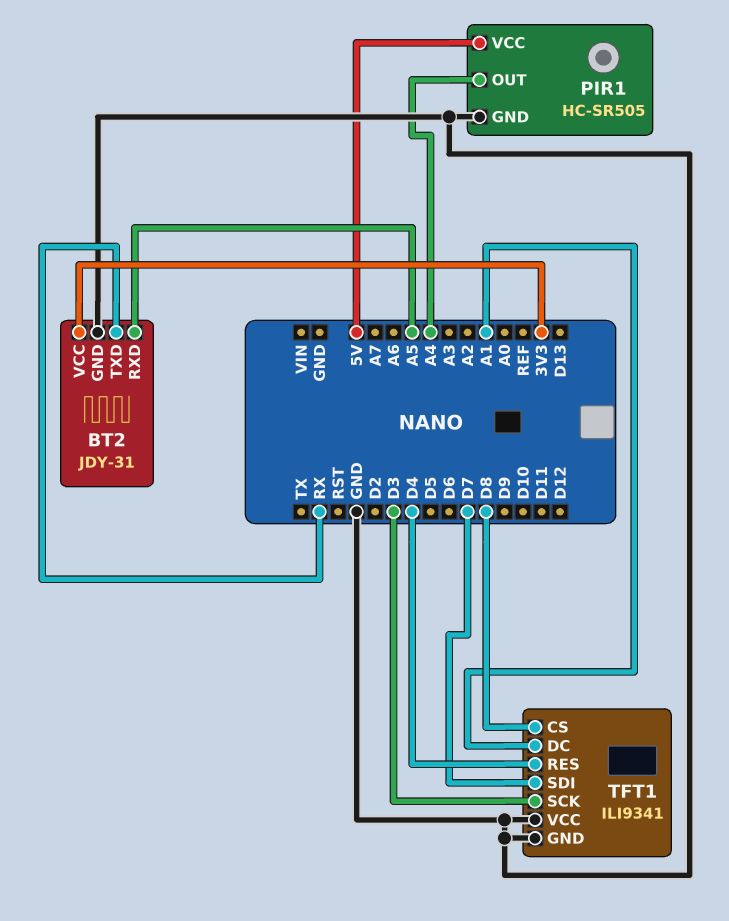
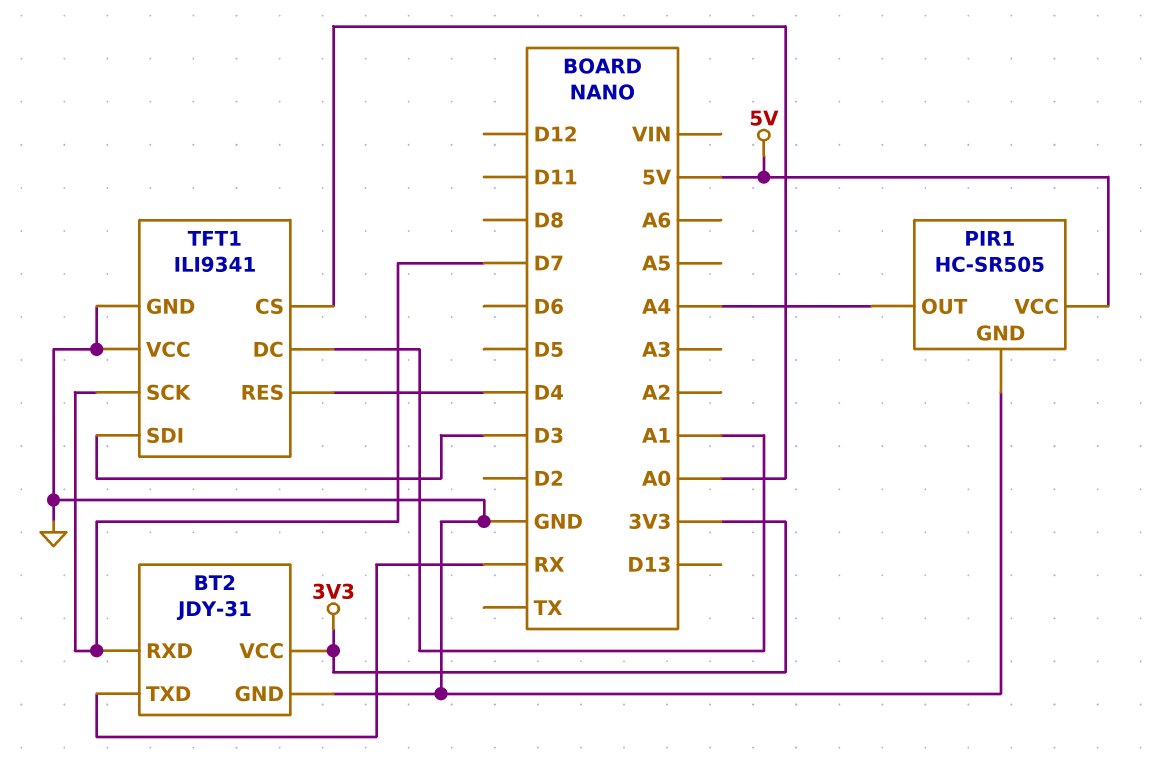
BT2 pin RXD: A5 -> D7
TFT1 pin CS: D8 -> A0
TFT1 pin SCK: D3 -> D7
TFT1 pin SDI: D7 -> D3

